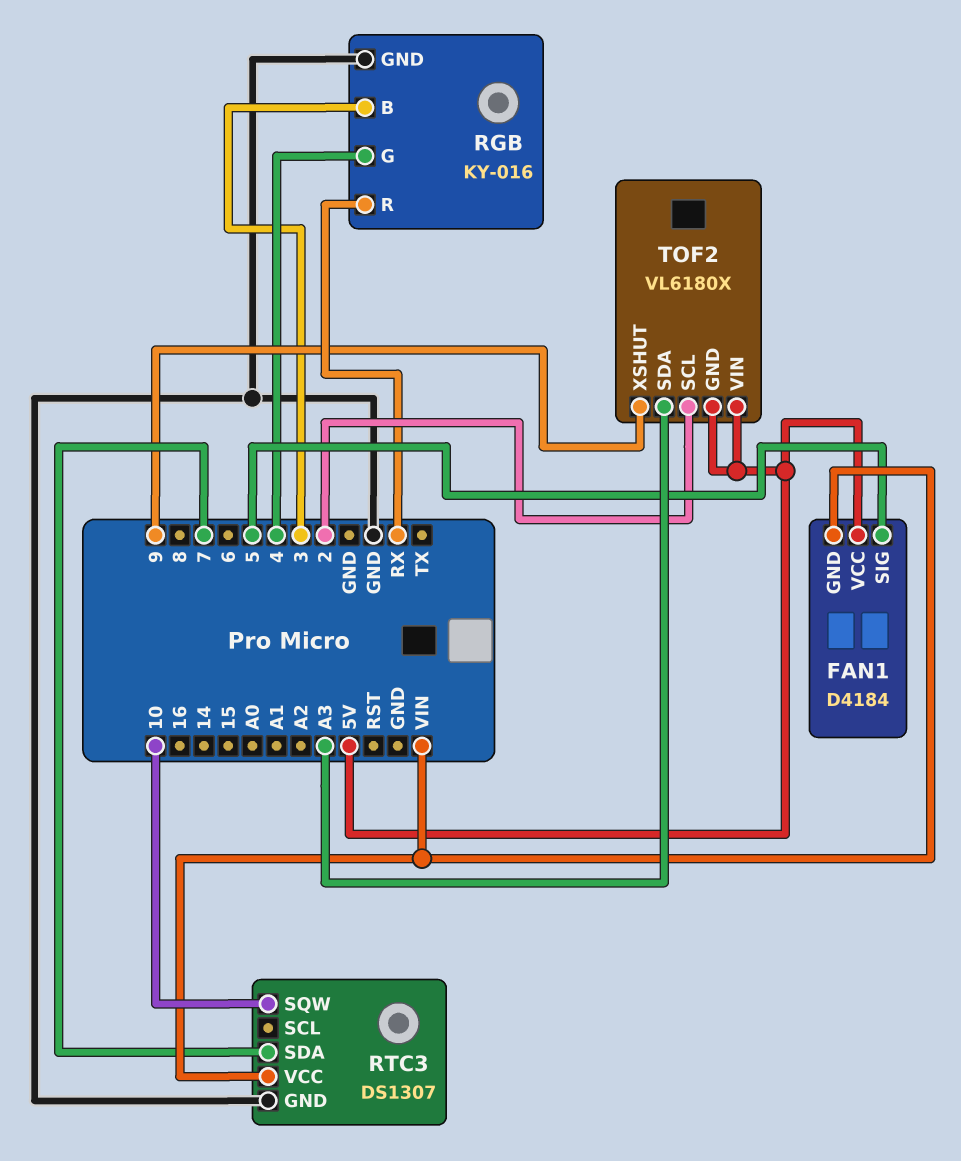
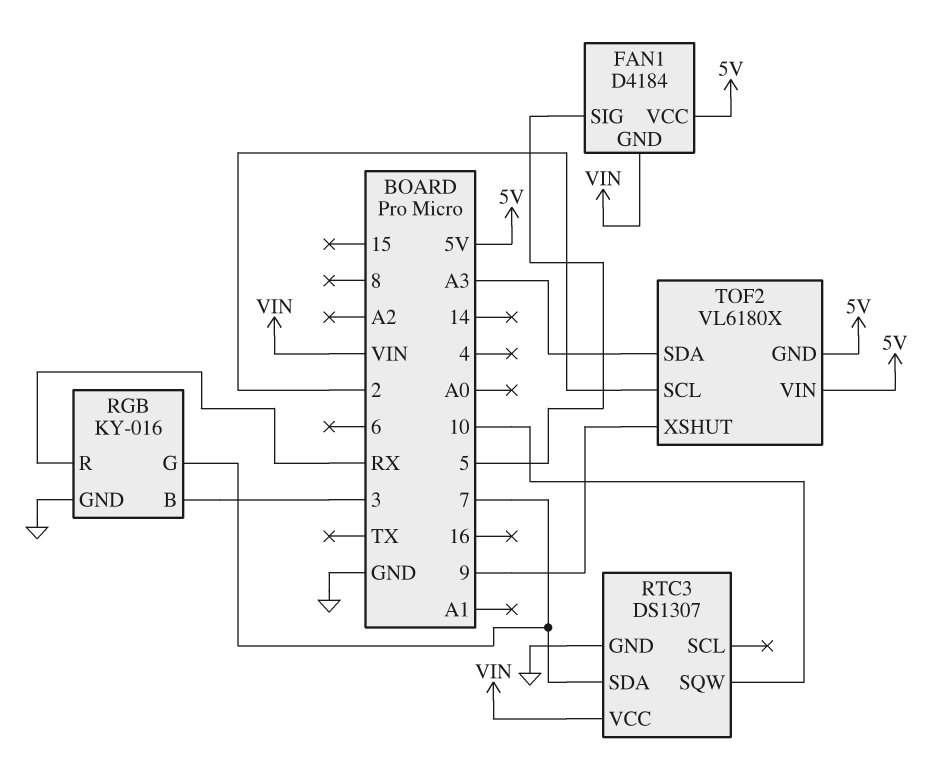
RGB pin G: 4 -> 7

